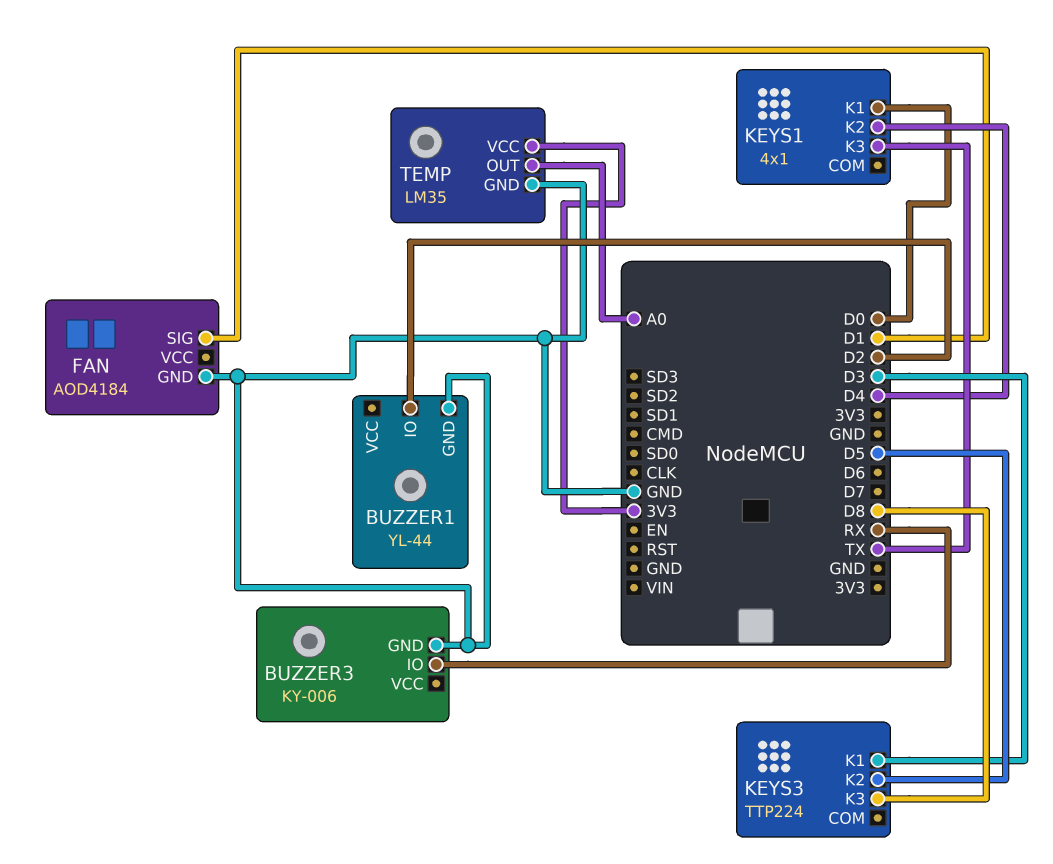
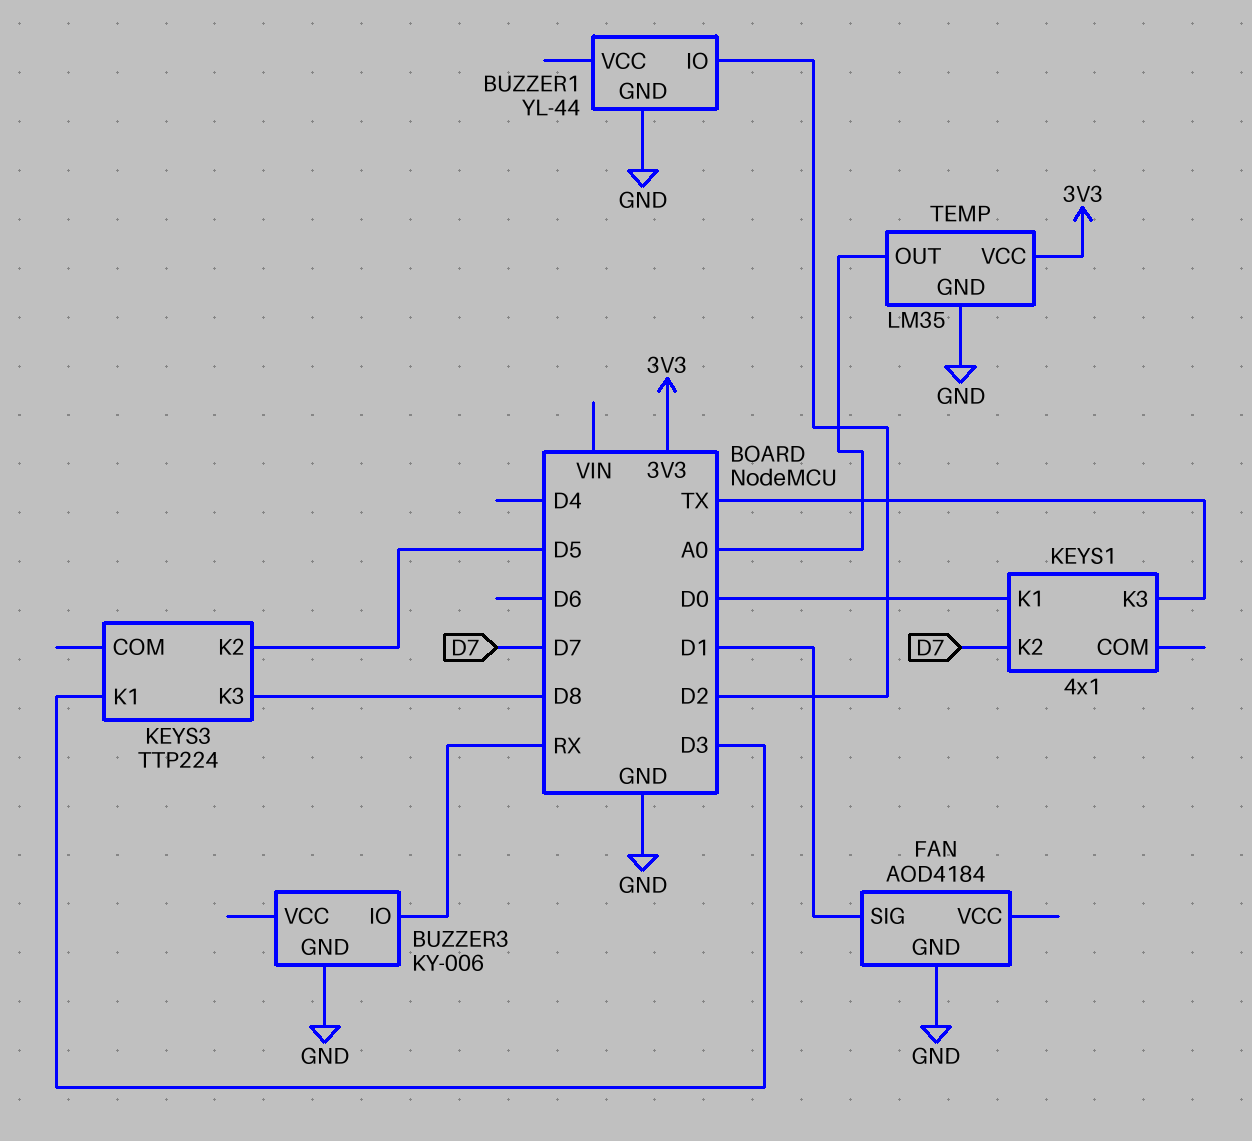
KEYS1 pin K2: D4 -> D7

